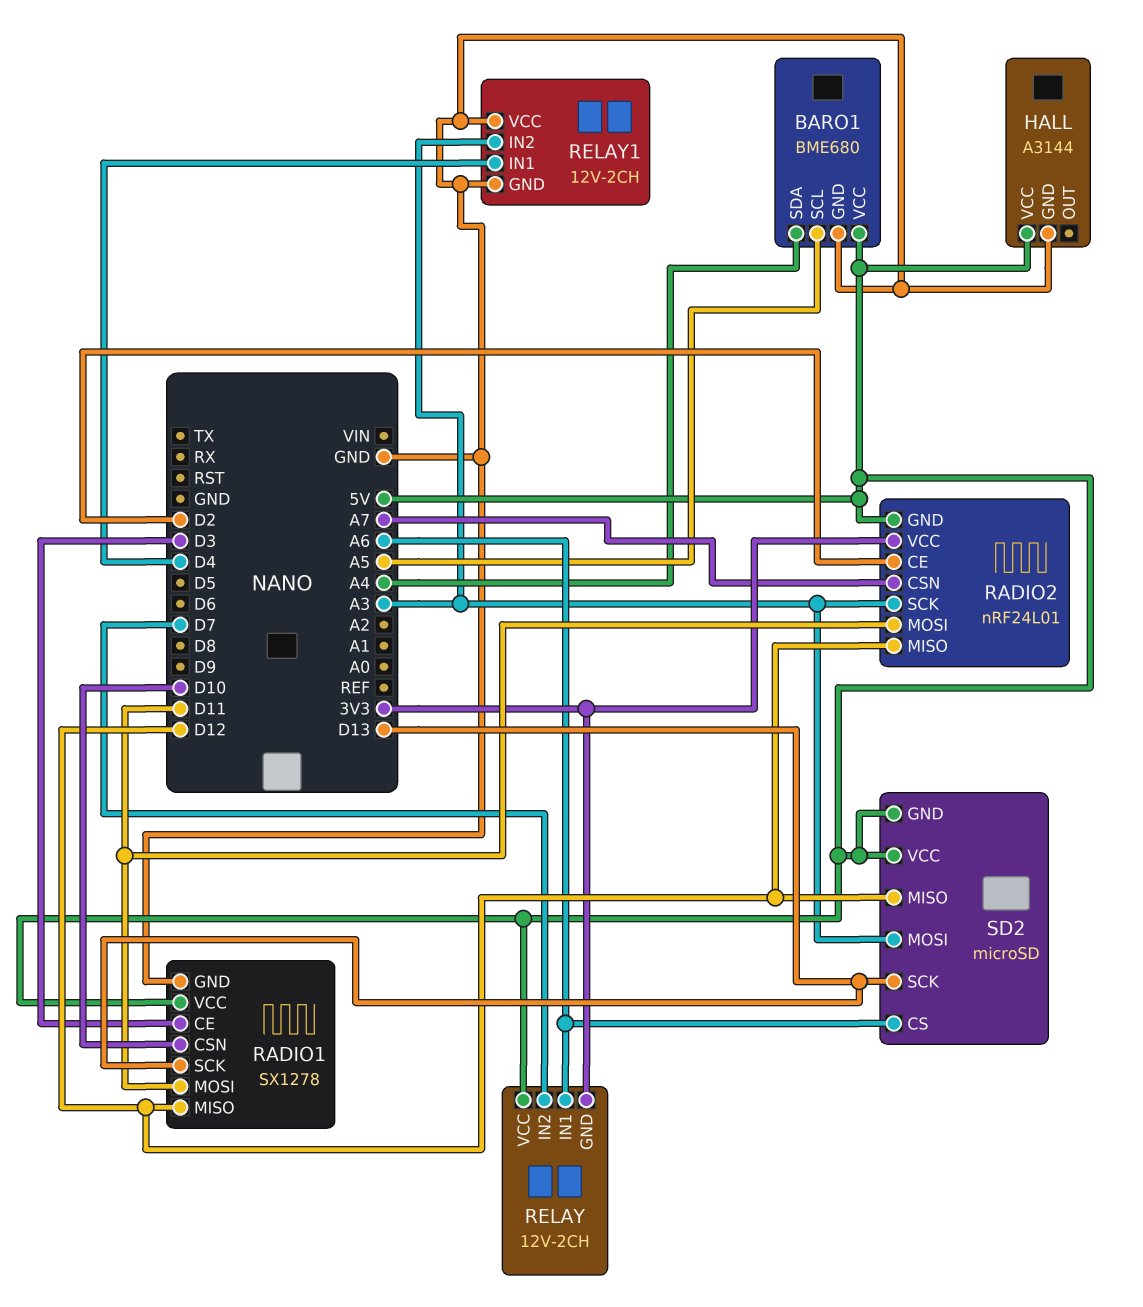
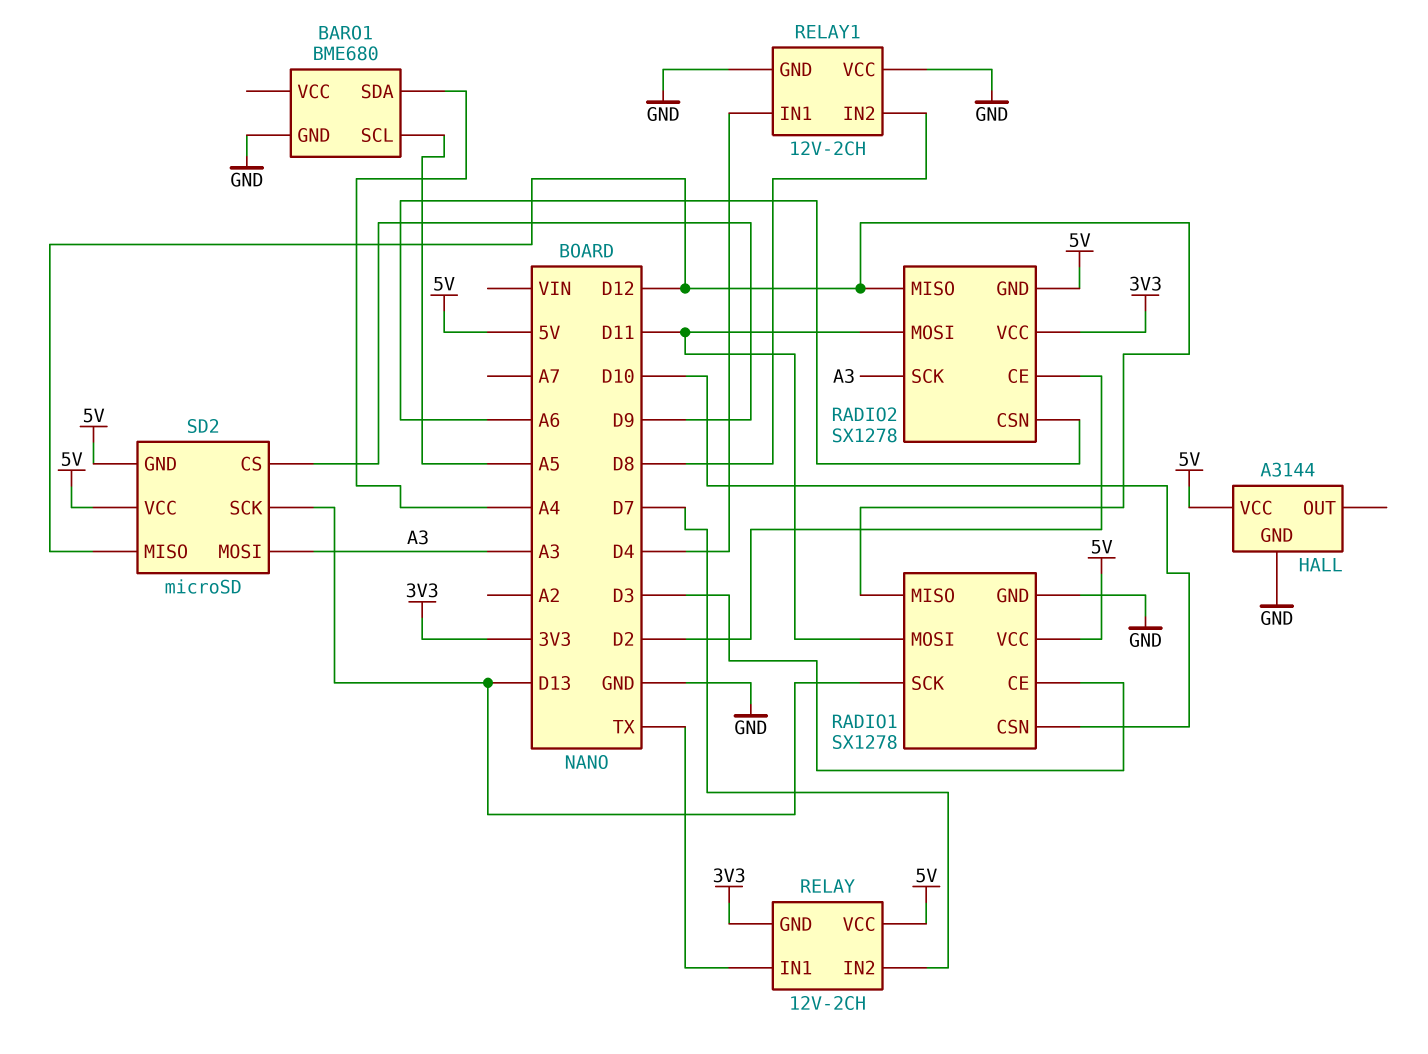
BARO1 pin VCC: 5V -> none
RADIO2: nRF24L01 -> SX1278
RADIO2 pin CSN: A7 -> A6
RELAY pin IN1: A6 -> TX
RELAY1 pin IN2: A3 -> D8
SD2 pin CS: A6 -> D9

